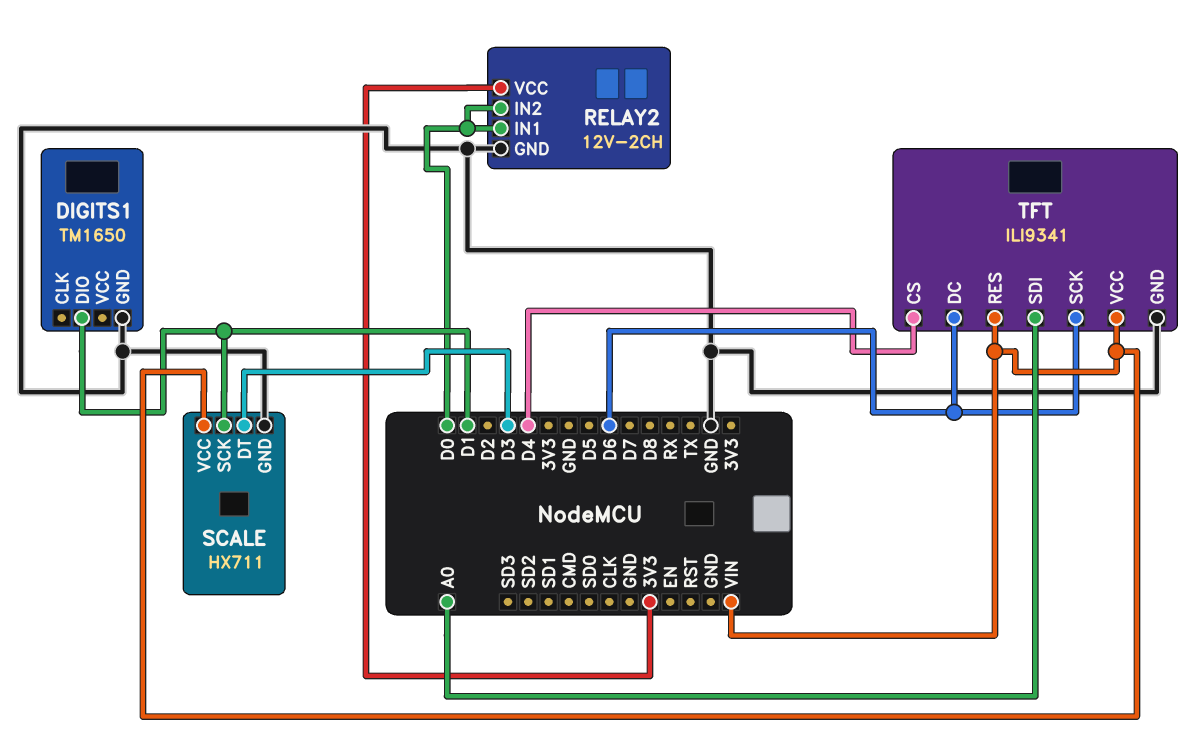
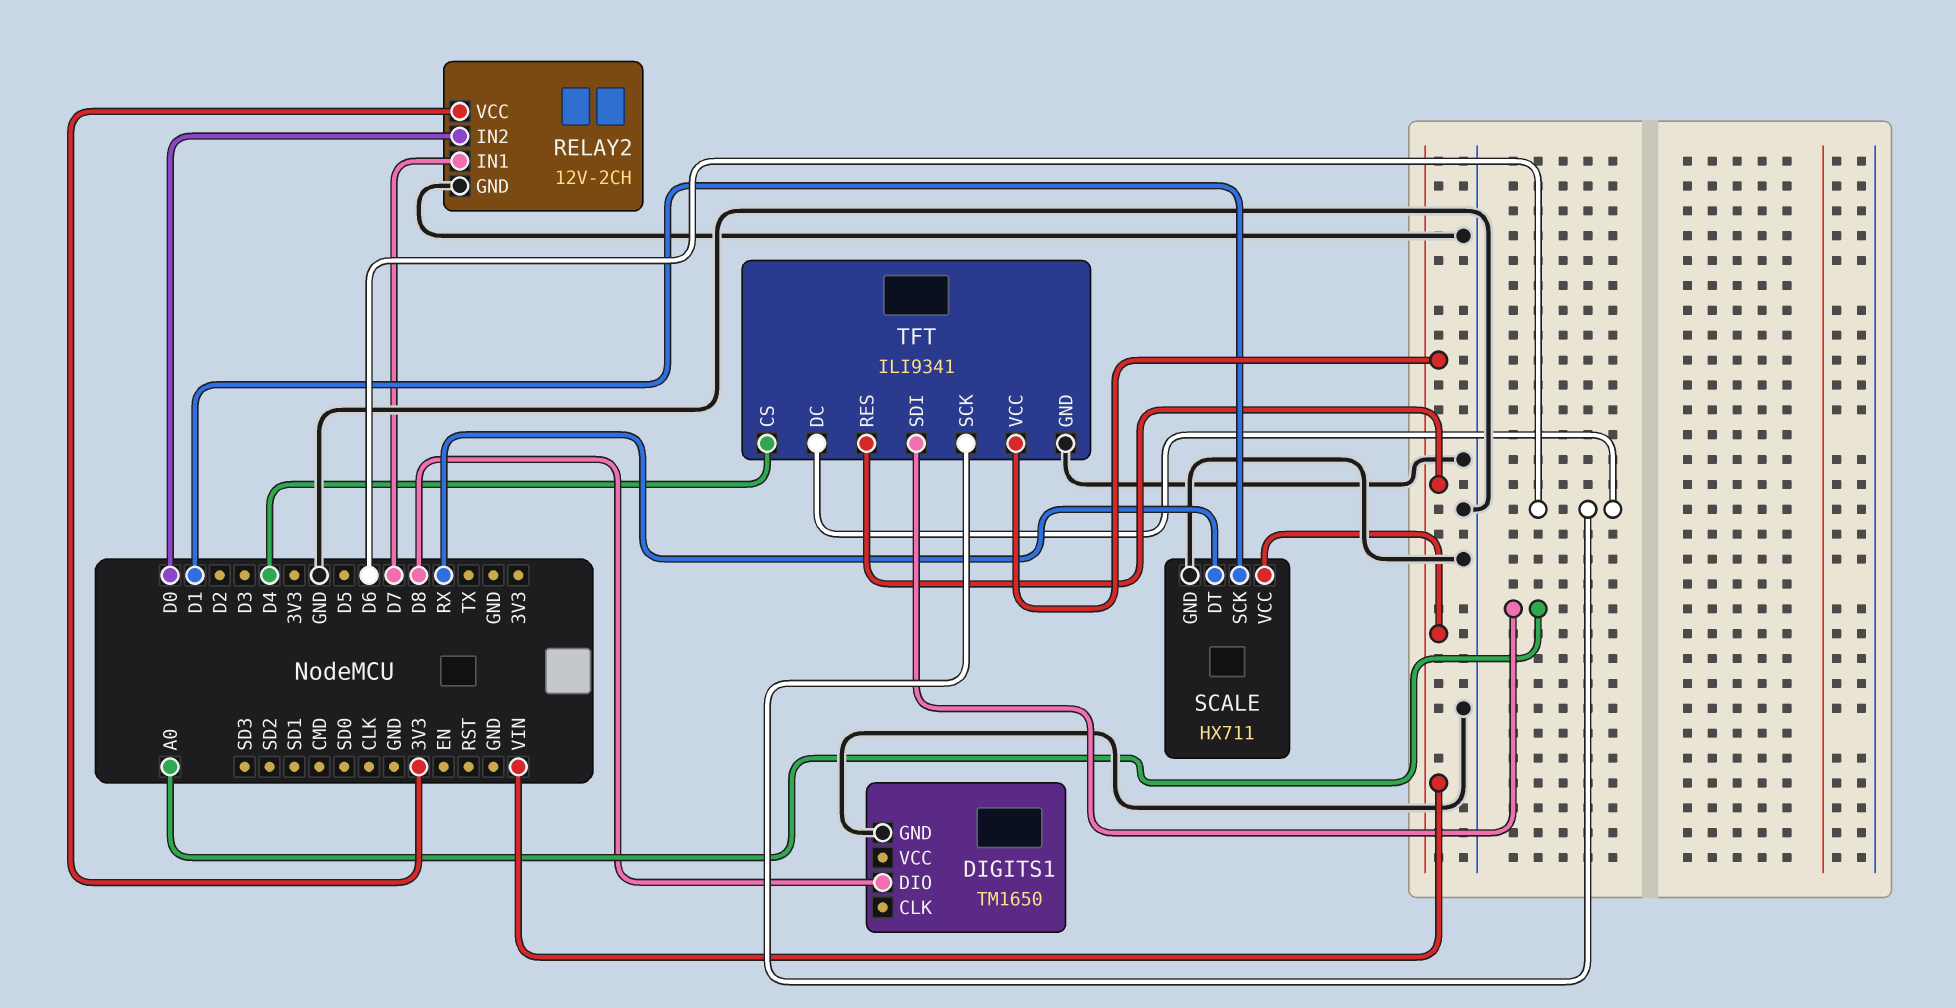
DIGITS1 pin DIO: D1 -> D8
RELAY2 pin IN1: D0 -> D7
SCALE pin DT: D3 -> RX

